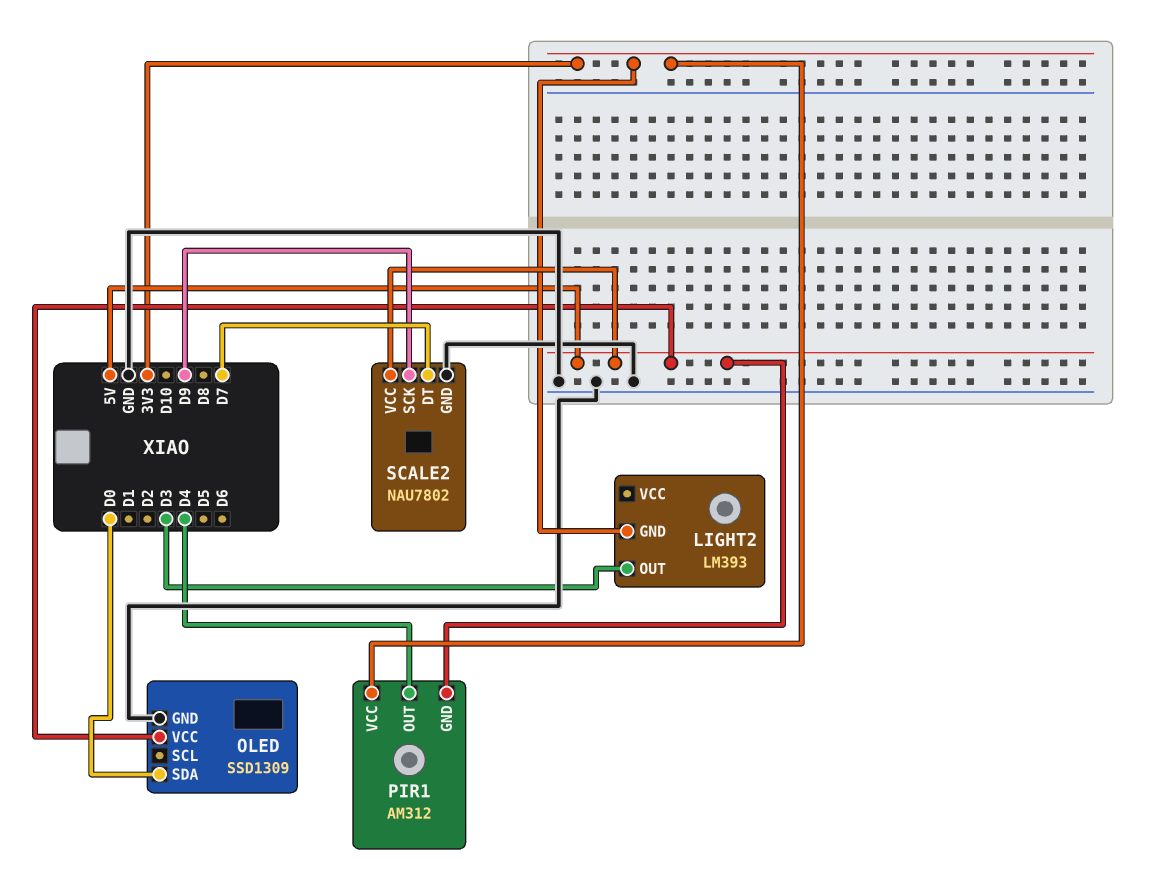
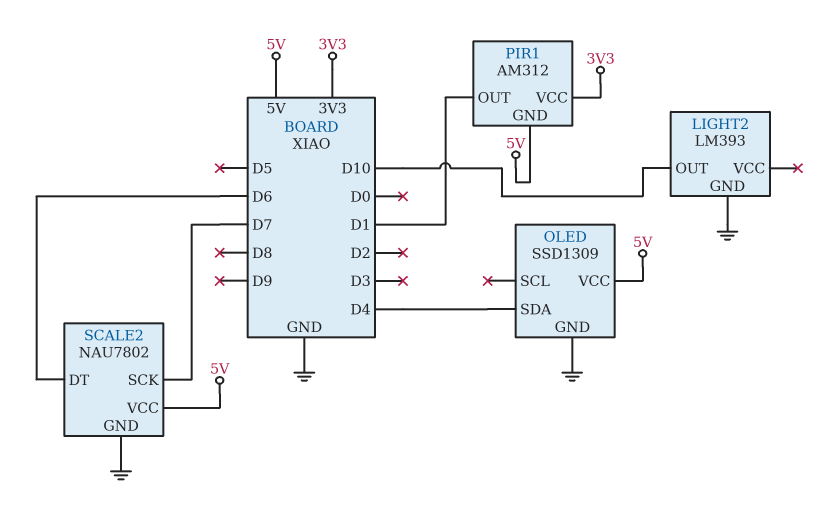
LIGHT2 pin GND: 3V3 -> GND
LIGHT2 pin OUT: D3 -> D10
OLED pin SDA: D0 -> D4
PIR1 pin OUT: D4 -> D1
SCALE2 pin DT: D7 -> D6
SCALE2 pin SCK: D9 -> D7

